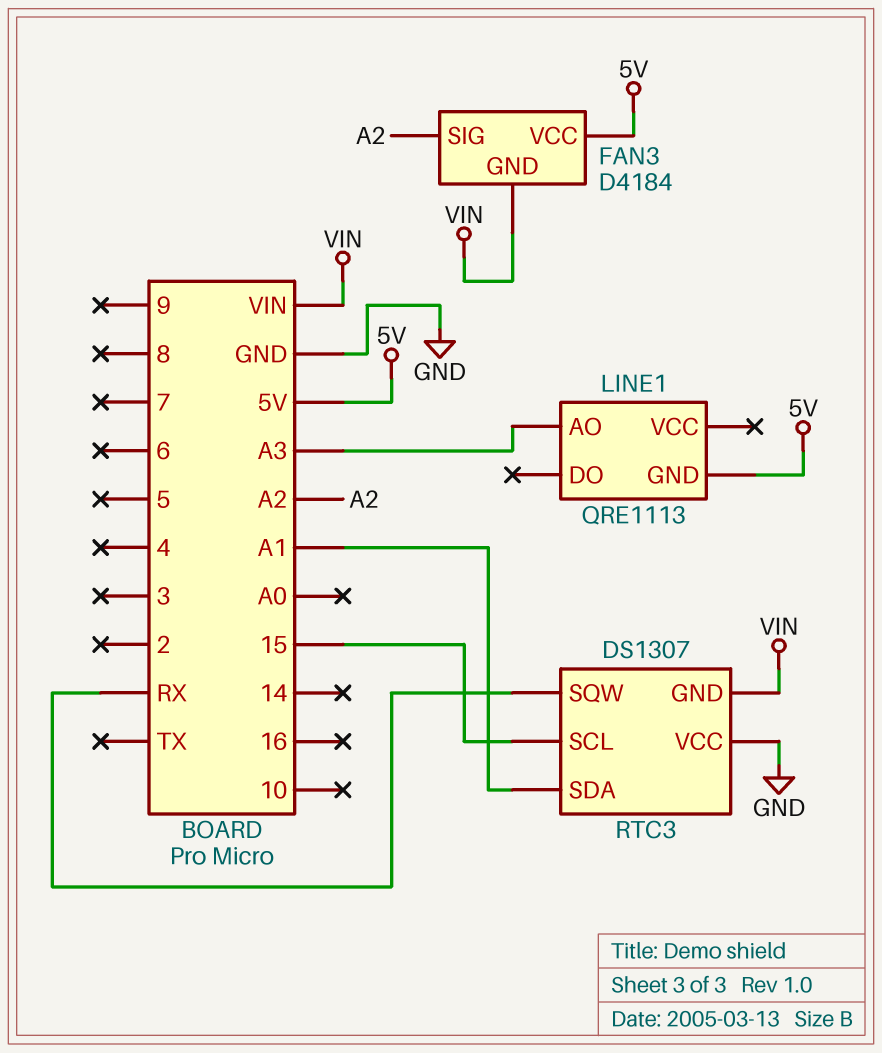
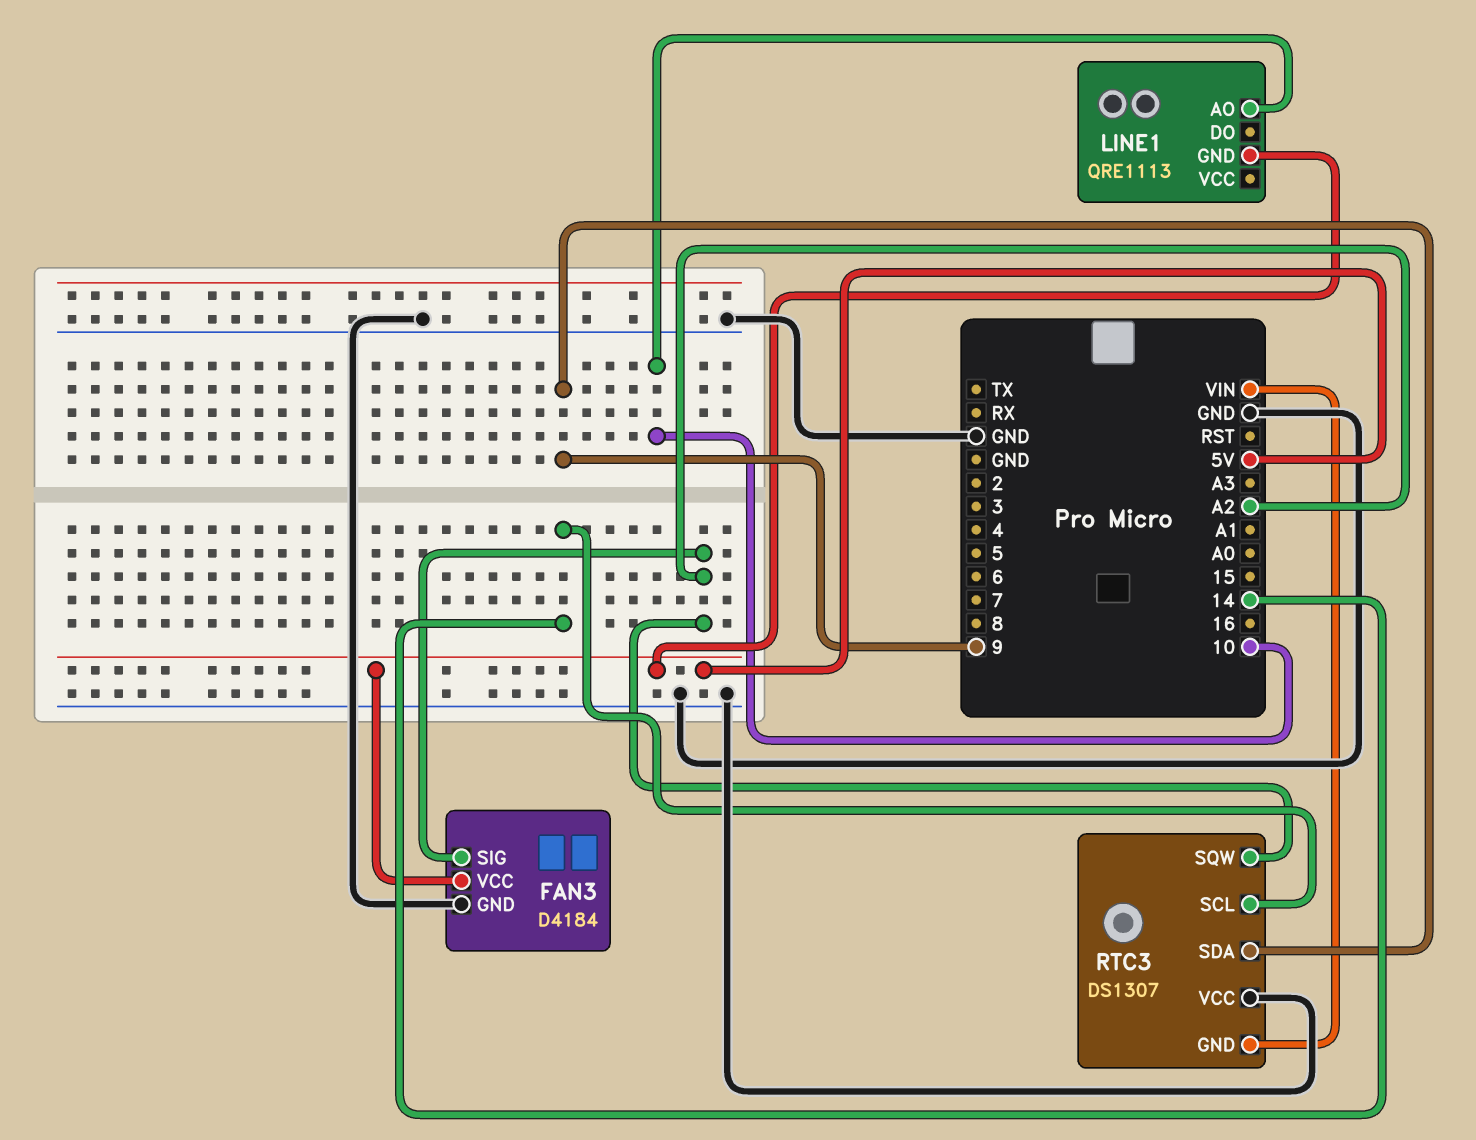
FAN3 pin GND: VIN -> GND
LINE1 pin AO: A3 -> 10
RTC3 pin SCL: 15 -> 14
RTC3 pin SDA: A1 -> 9
RTC3 pin SQW: RX -> A2

